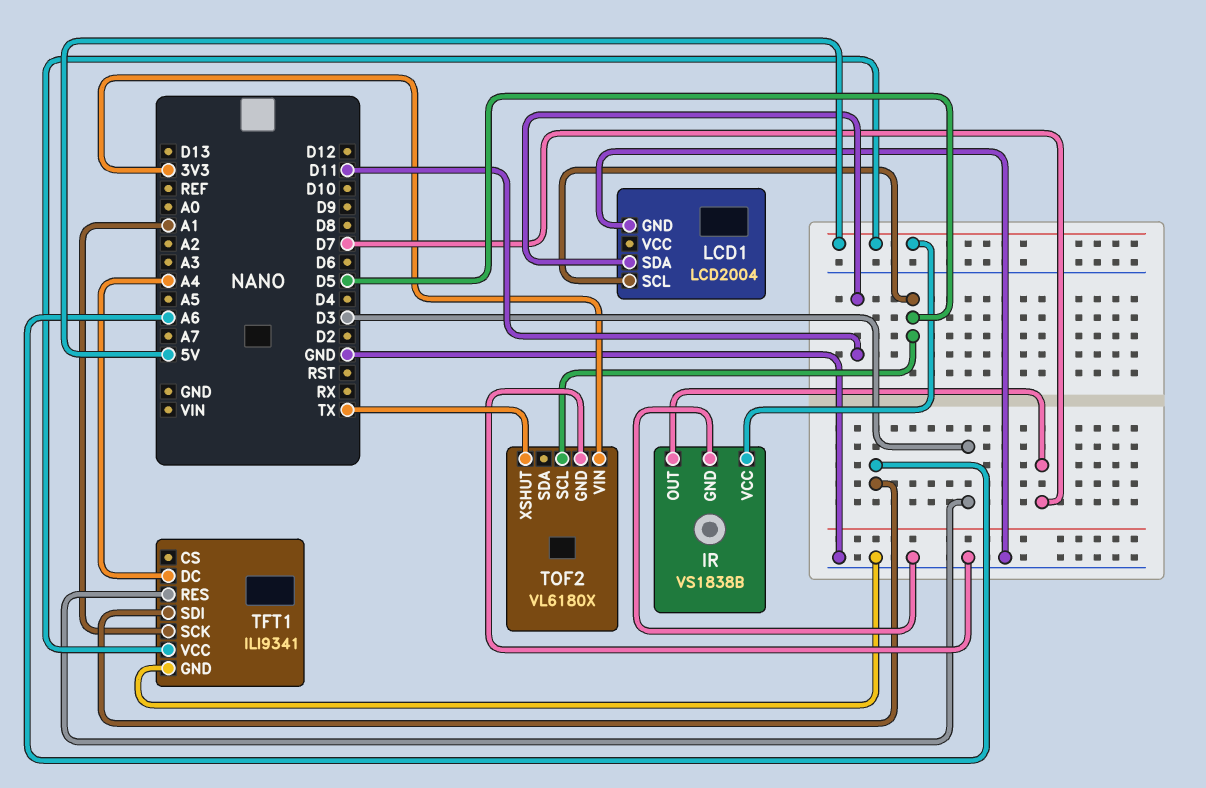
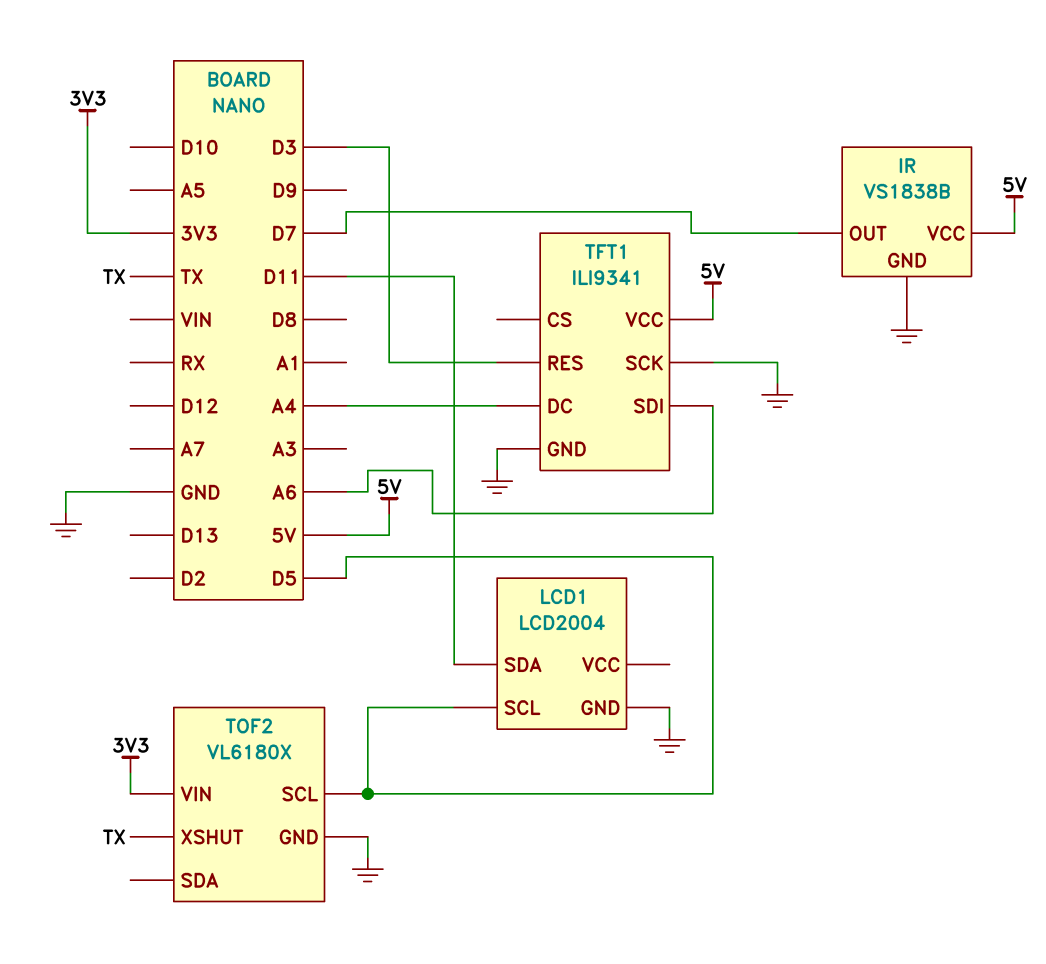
TFT1 pin SCK: A1 -> GND

